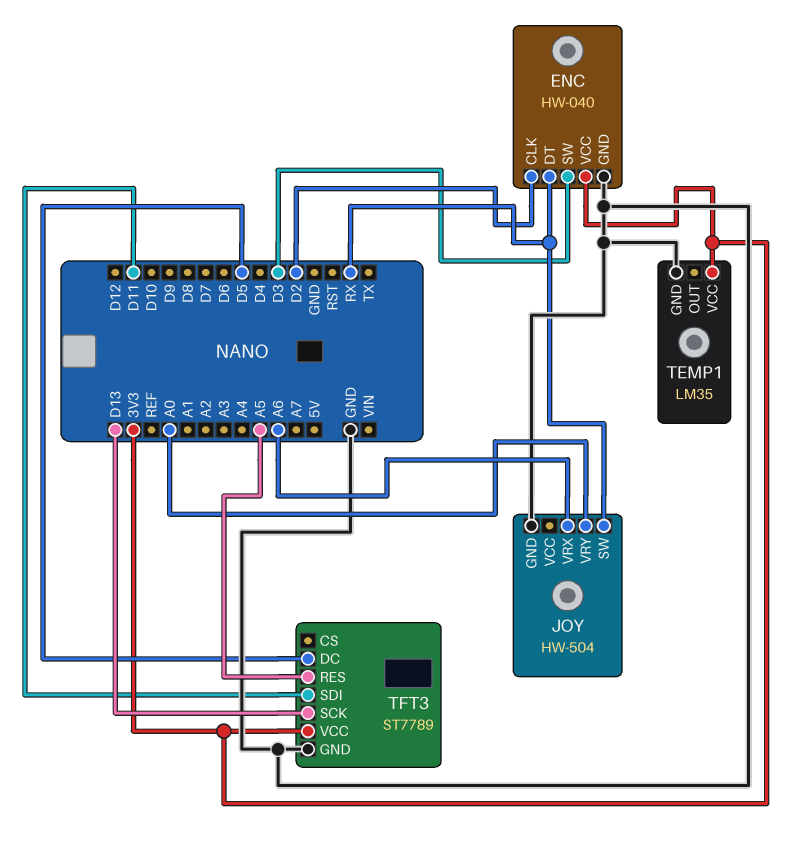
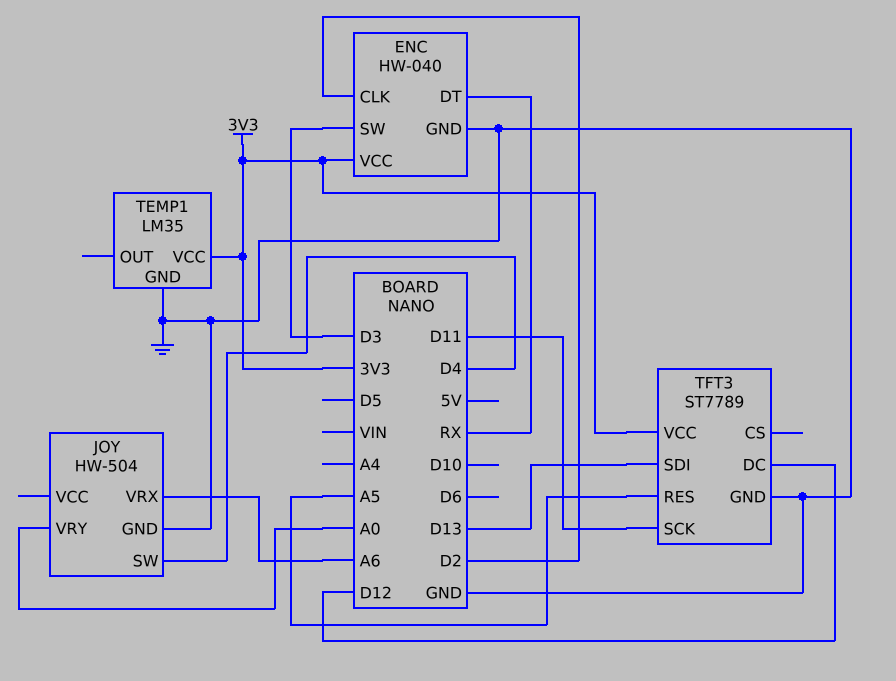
JOY pin SW: RX -> D4
TFT3 pin DC: D5 -> D12
TFT3 pin SCK: D13 -> D11
TFT3 pin SDI: D11 -> D13

